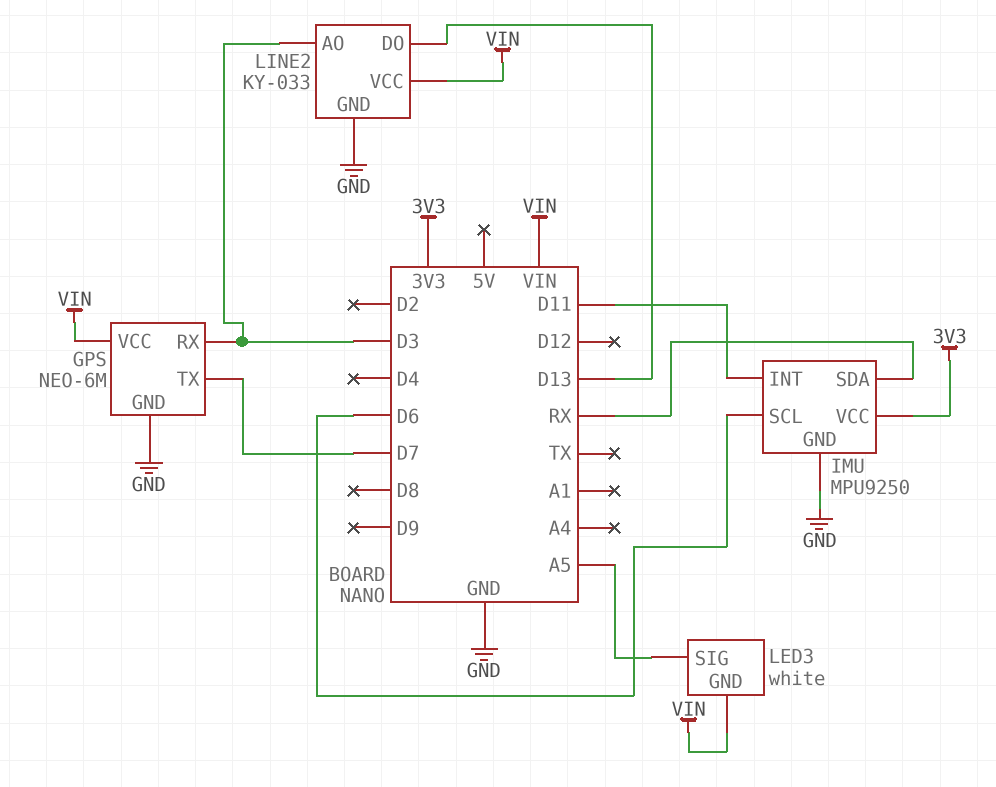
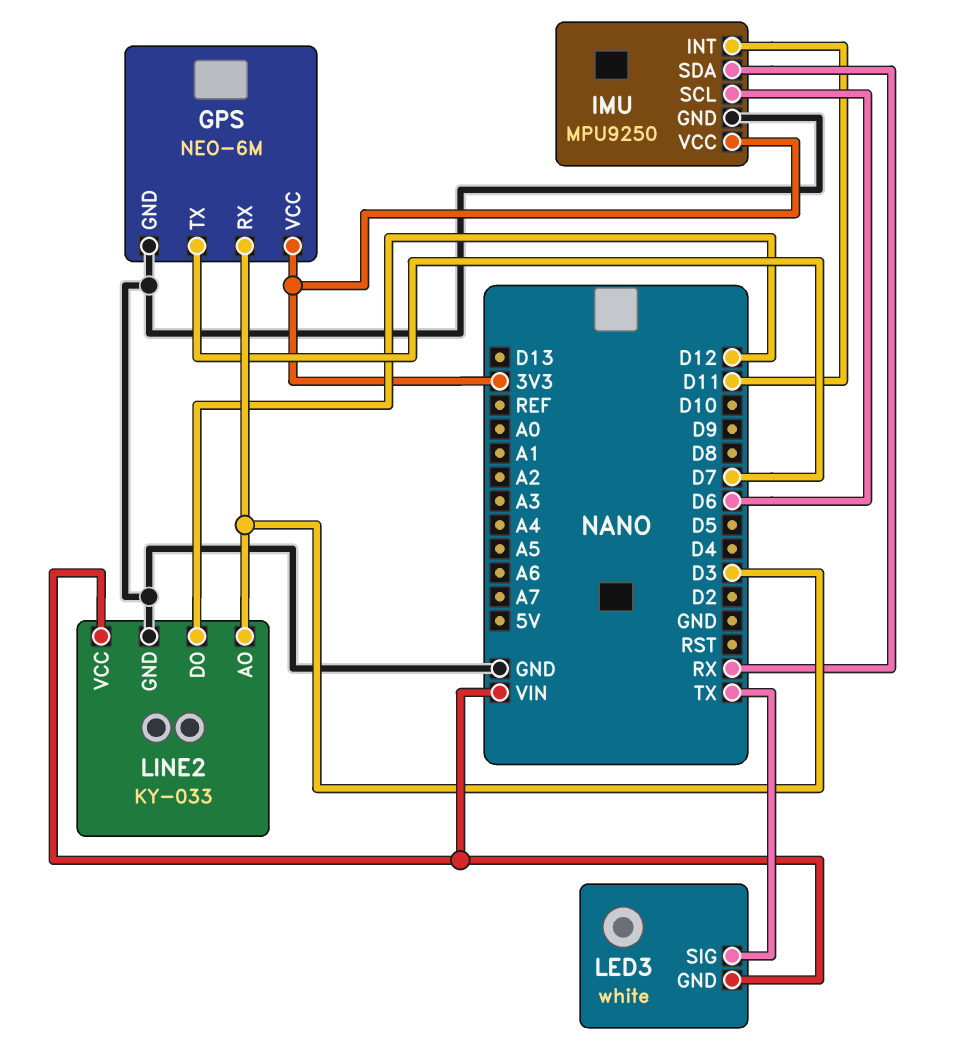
GPS pin VCC: VIN -> 3V3
LED3 pin SIG: A5 -> TX
LINE2 pin DO: D13 -> D12

